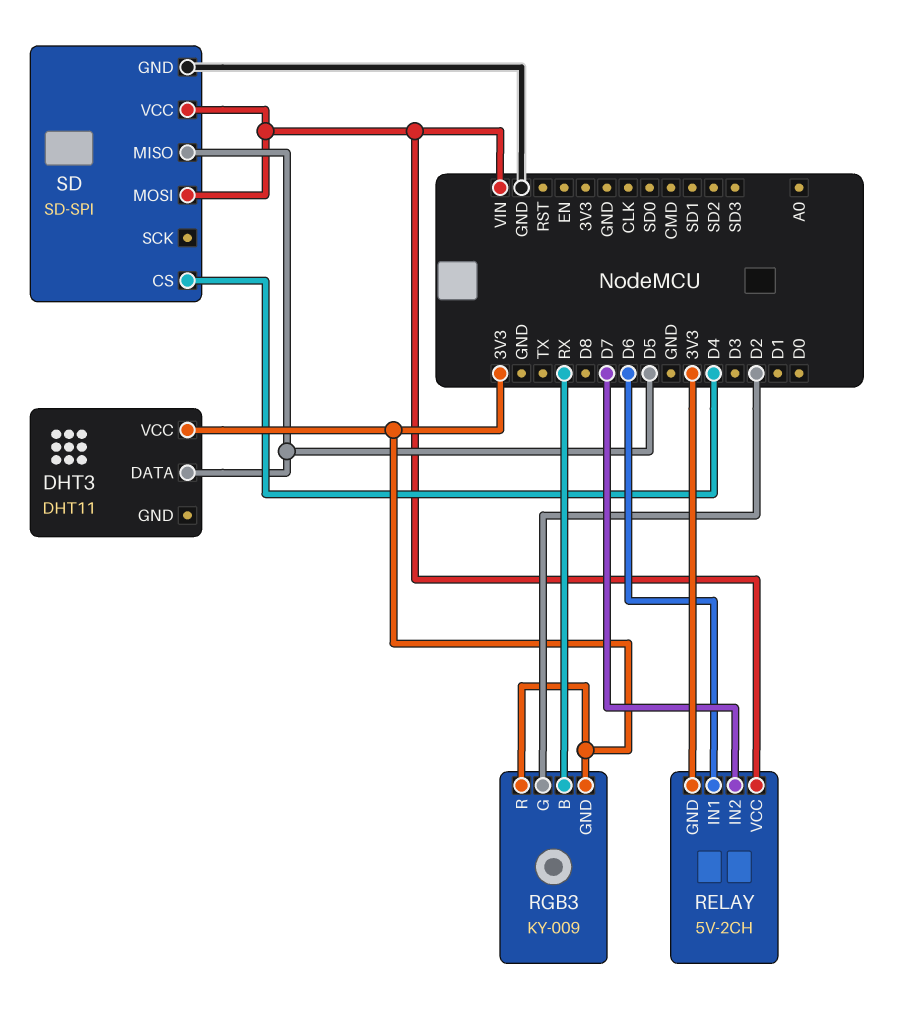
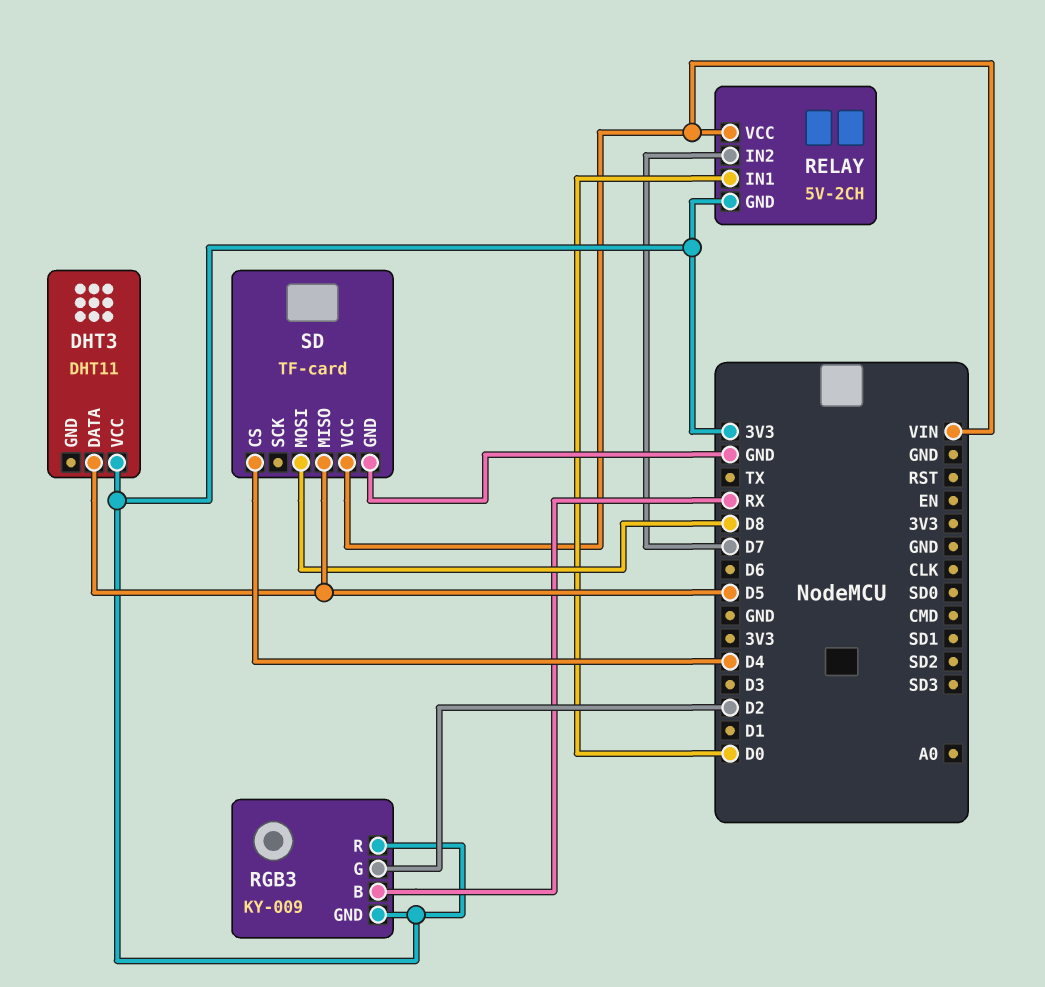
RELAY pin IN1: D6 -> D0
SD: SD-SPI -> TF-card
SD pin MOSI: VIN -> D8

